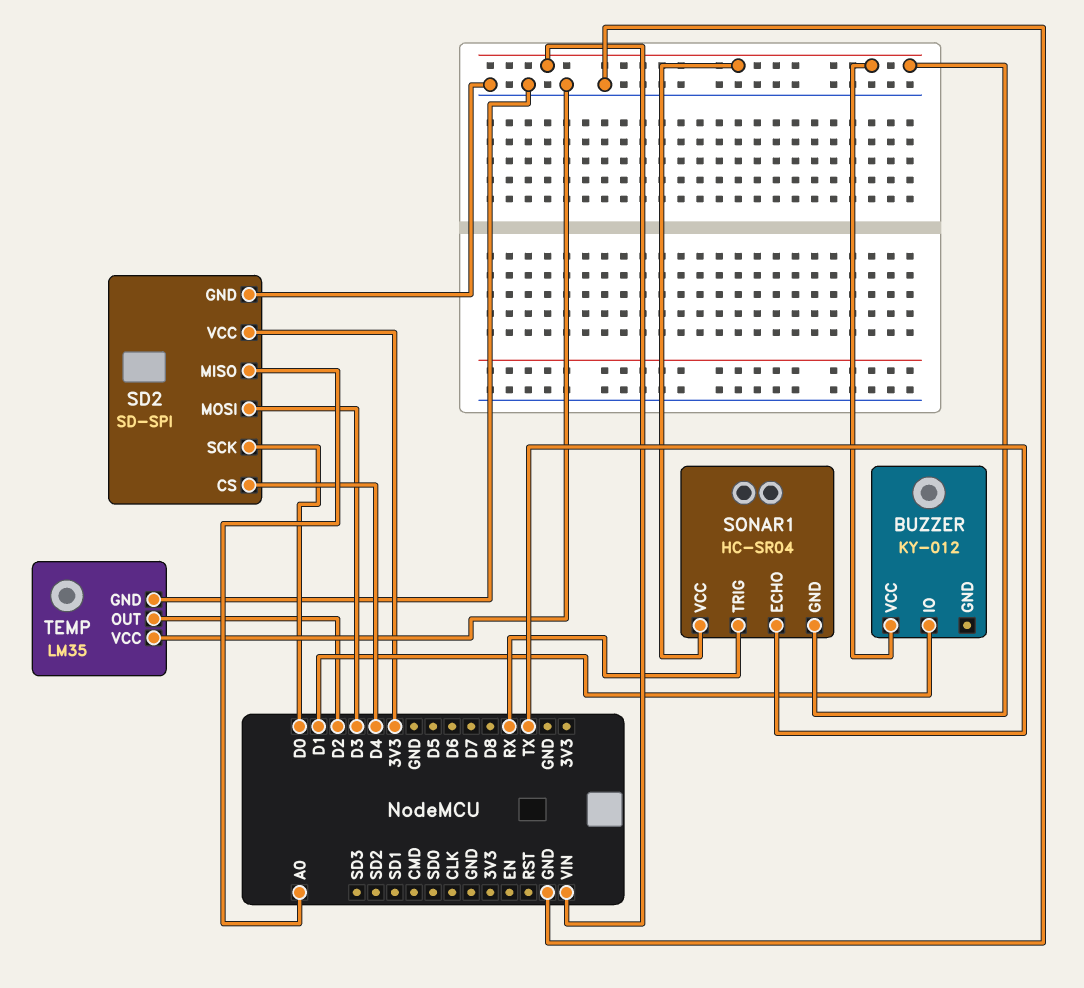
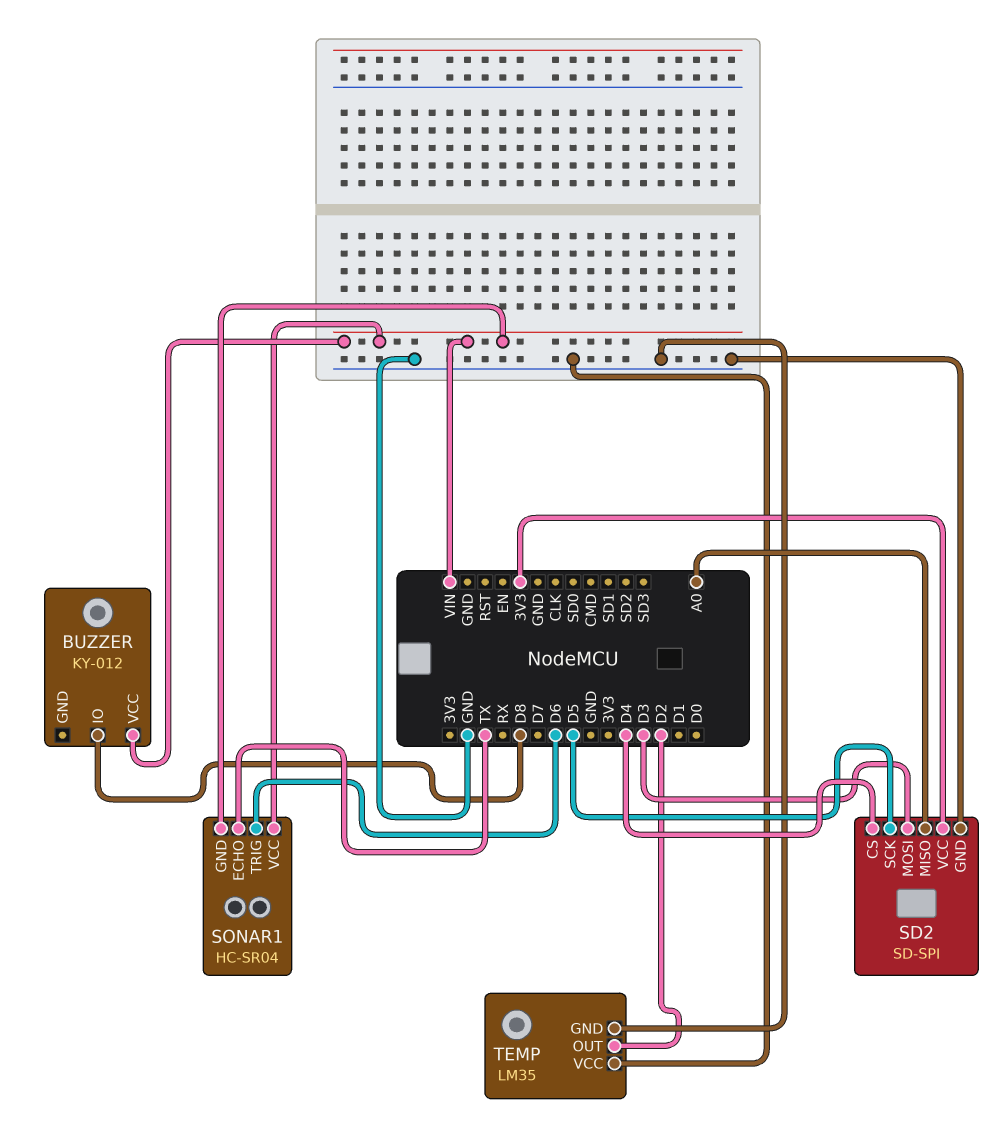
BUZZER pin IO: D1 -> D8
SD2 pin SCK: D0 -> D5
SONAR1 pin TRIG: RX -> D6

